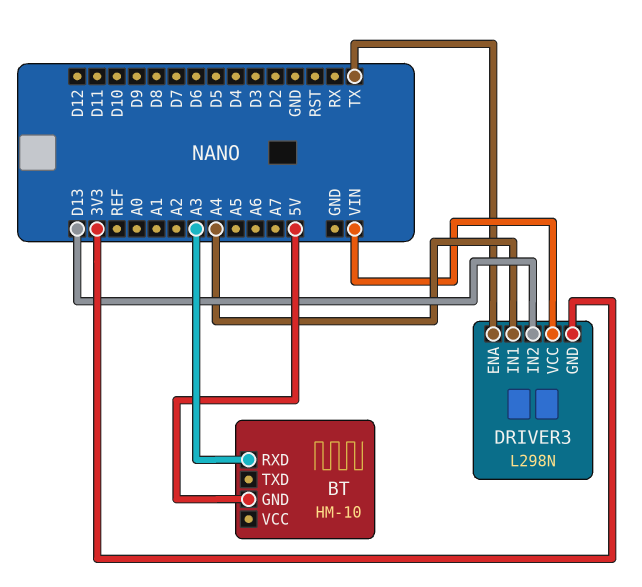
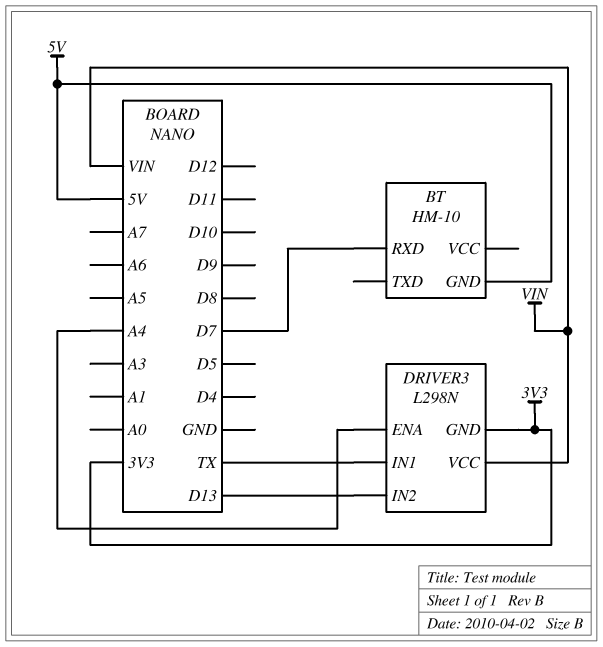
BT pin RXD: A3 -> D7
DRIVER3 pin ENA: TX -> A4
DRIVER3 pin IN1: A4 -> TX

